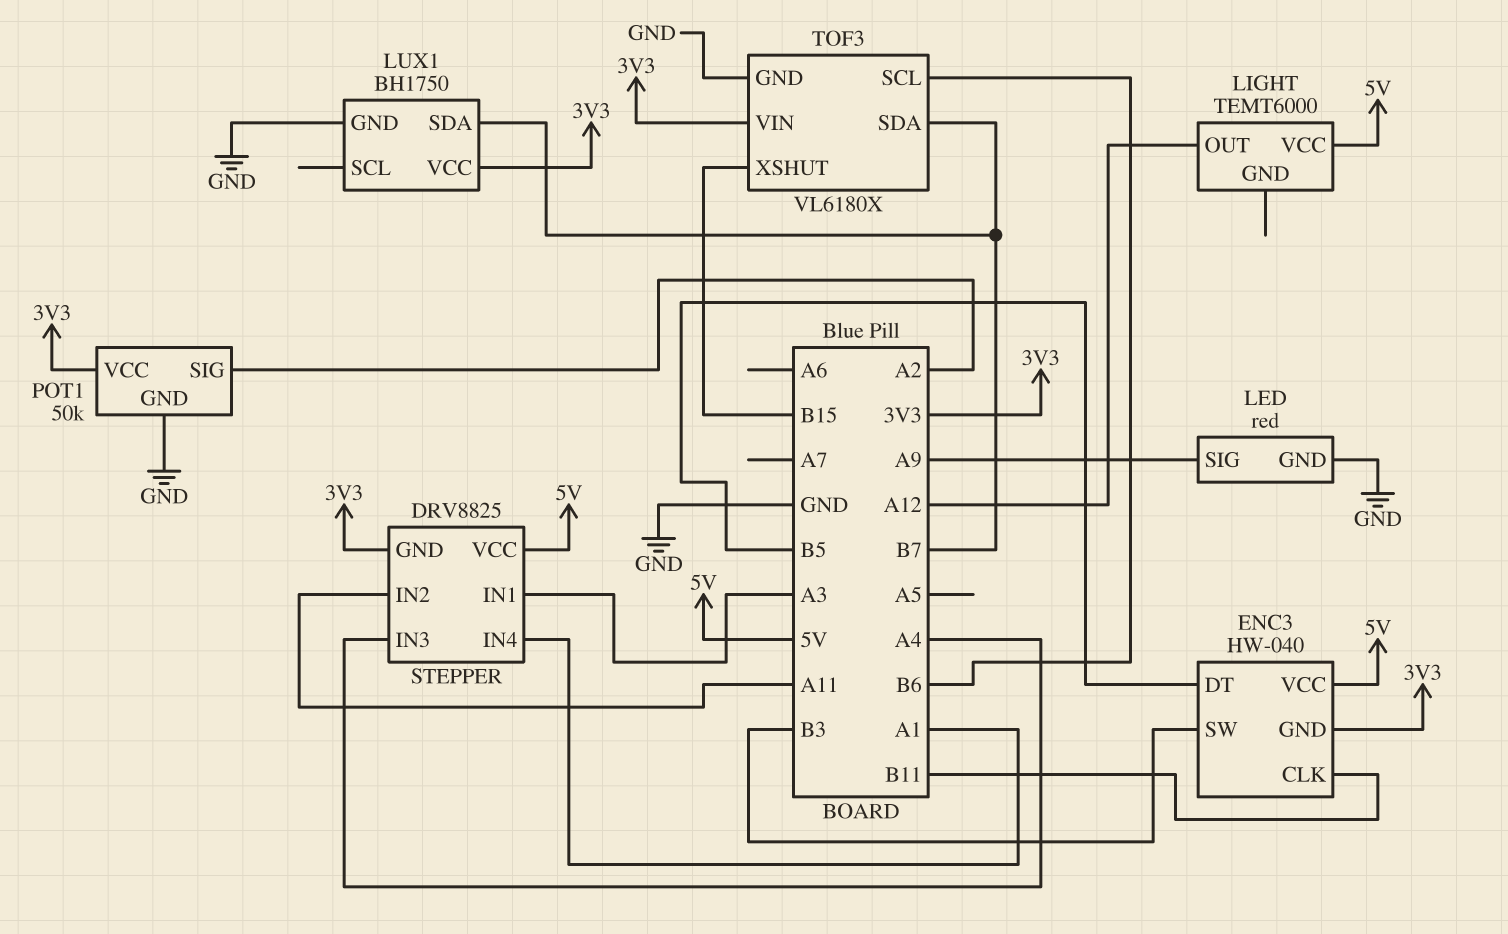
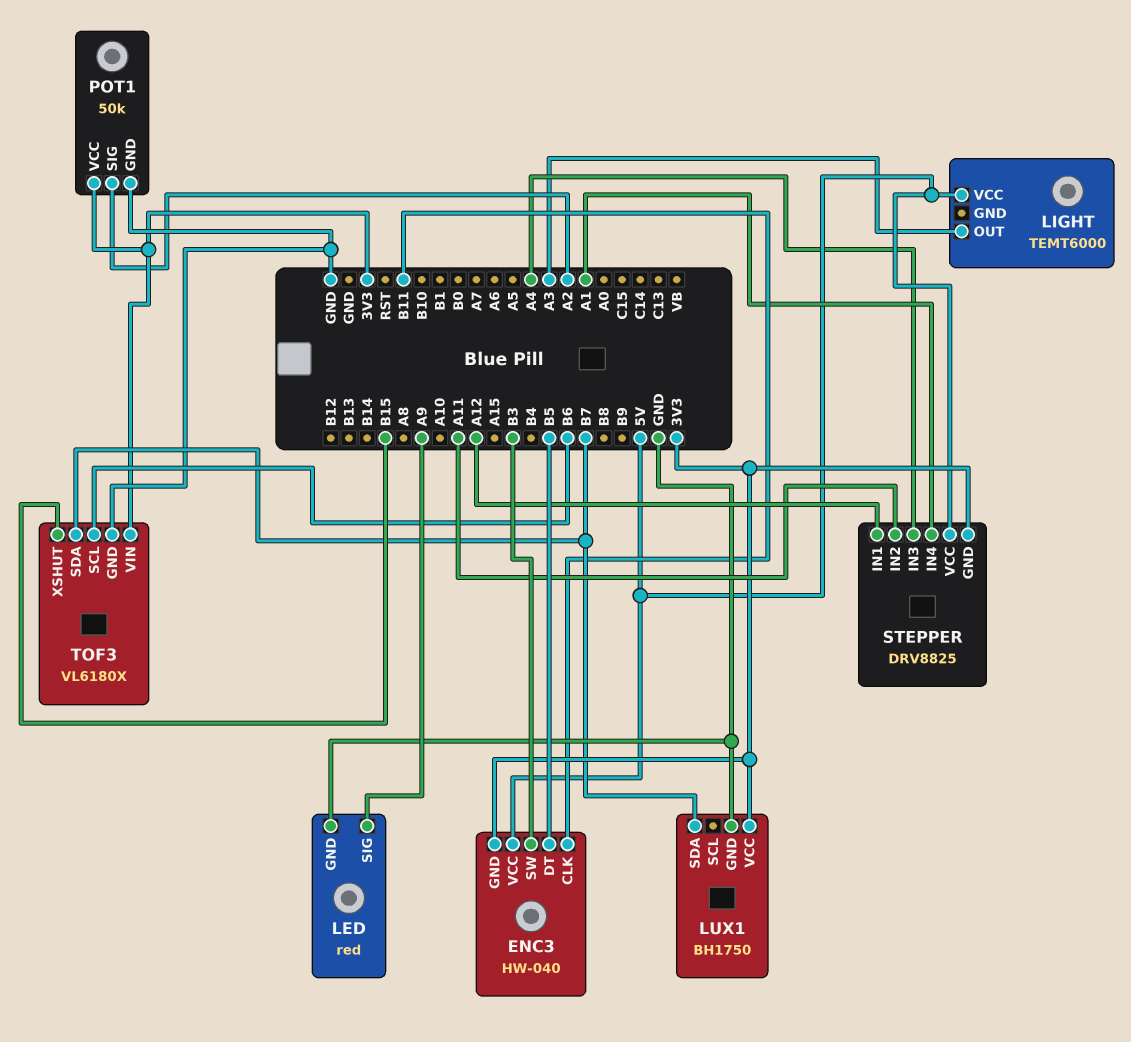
LIGHT pin OUT: A12 -> A3
STEPPER pin IN1: A3 -> A12

